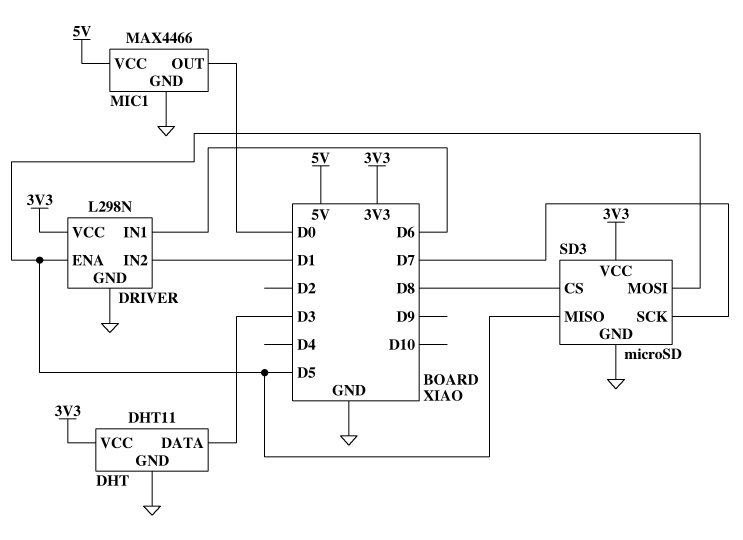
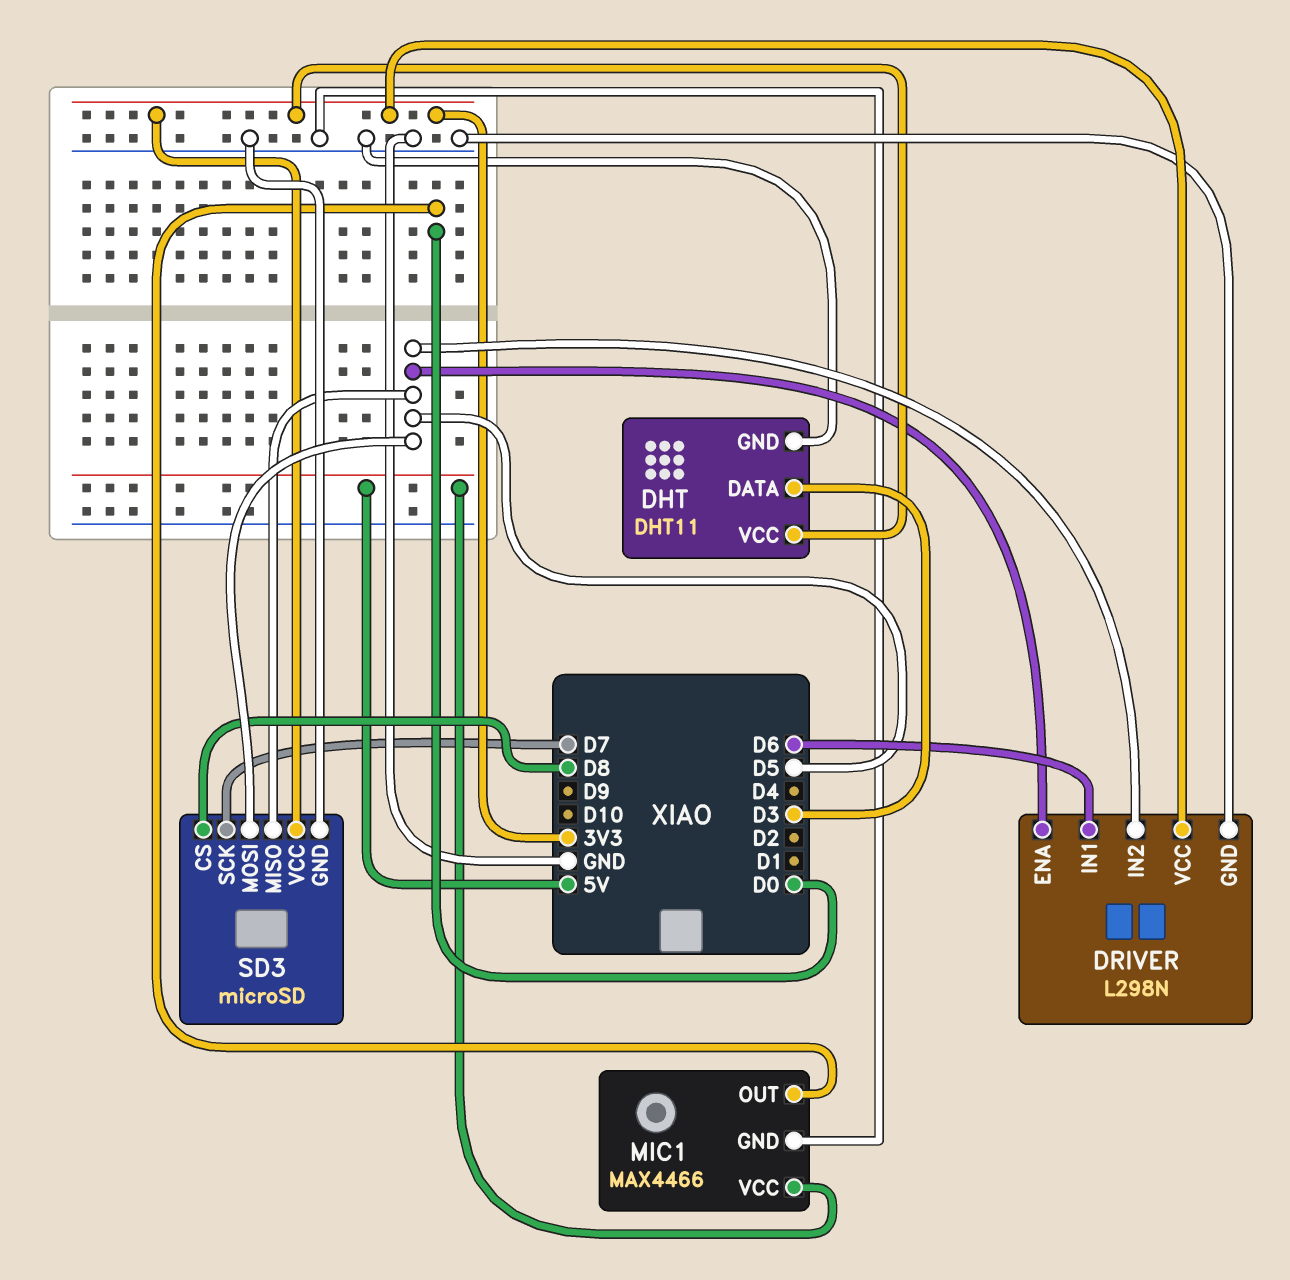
DRIVER pin IN2: D1 -> D5

